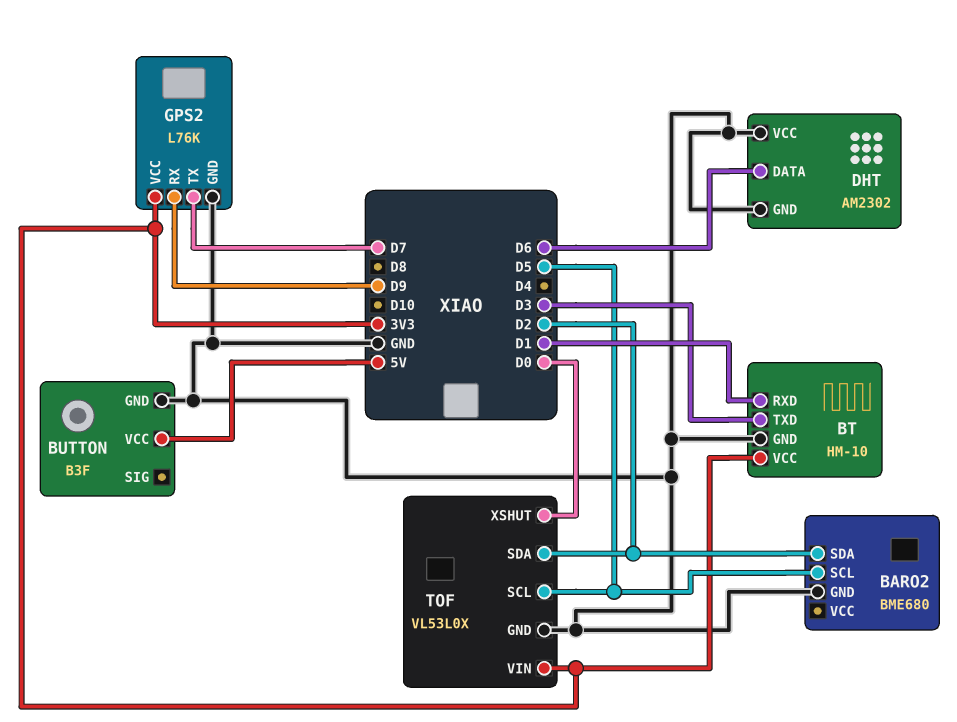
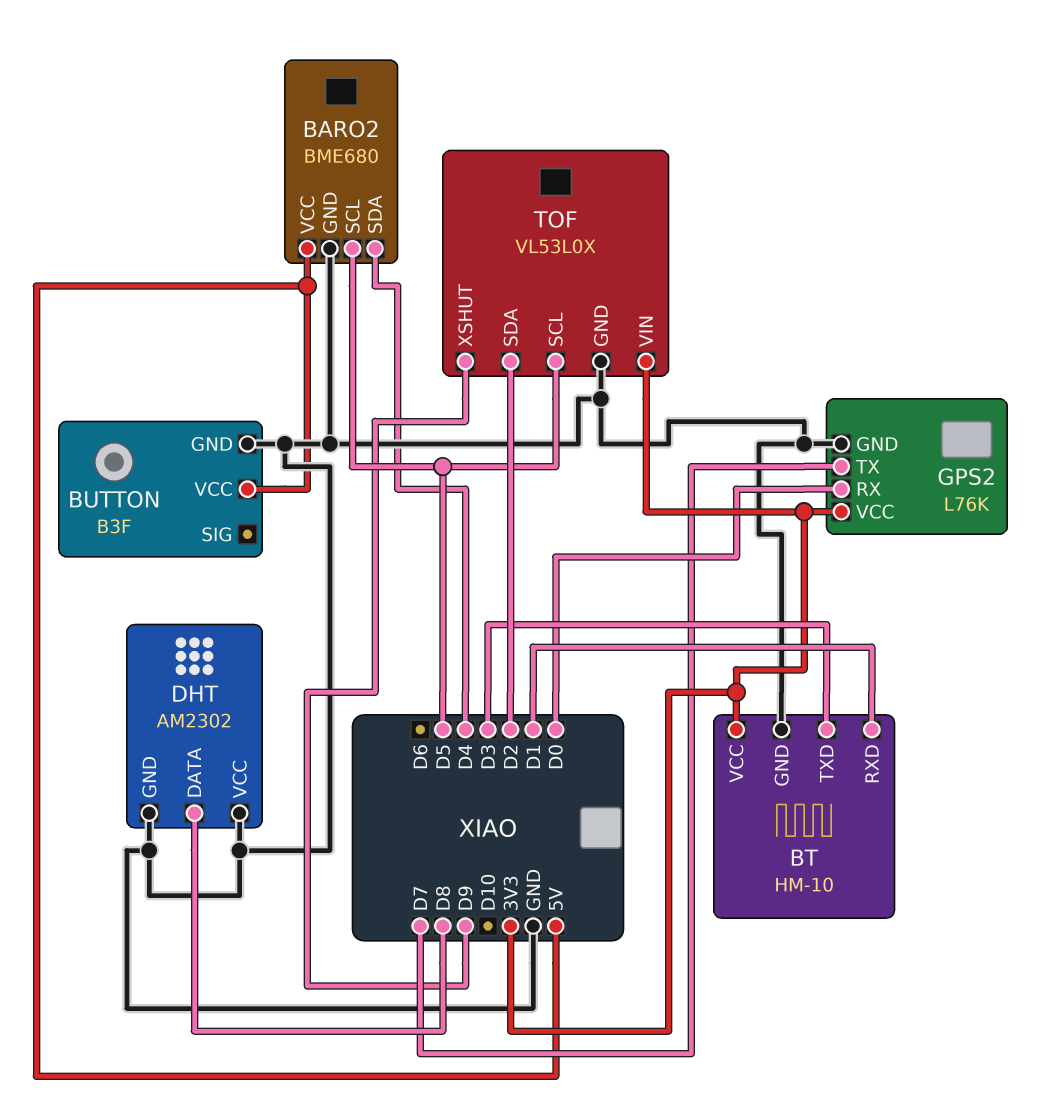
BARO2 pin SDA: D2 -> D4
BARO2 pin VCC: none -> 5V
DHT pin DATA: D6 -> D8
GPS2 pin RX: D9 -> D0
TOF pin XSHUT: D0 -> D9

